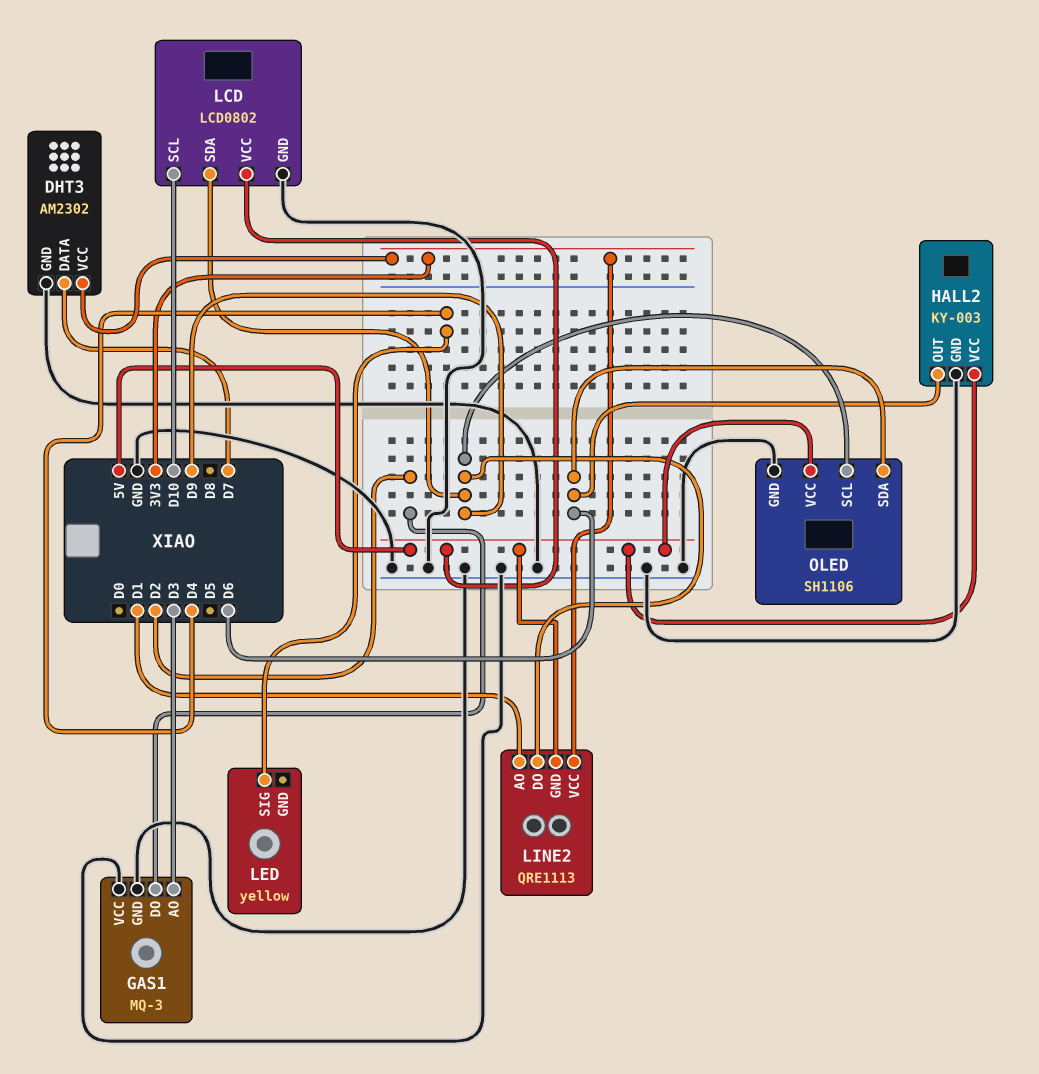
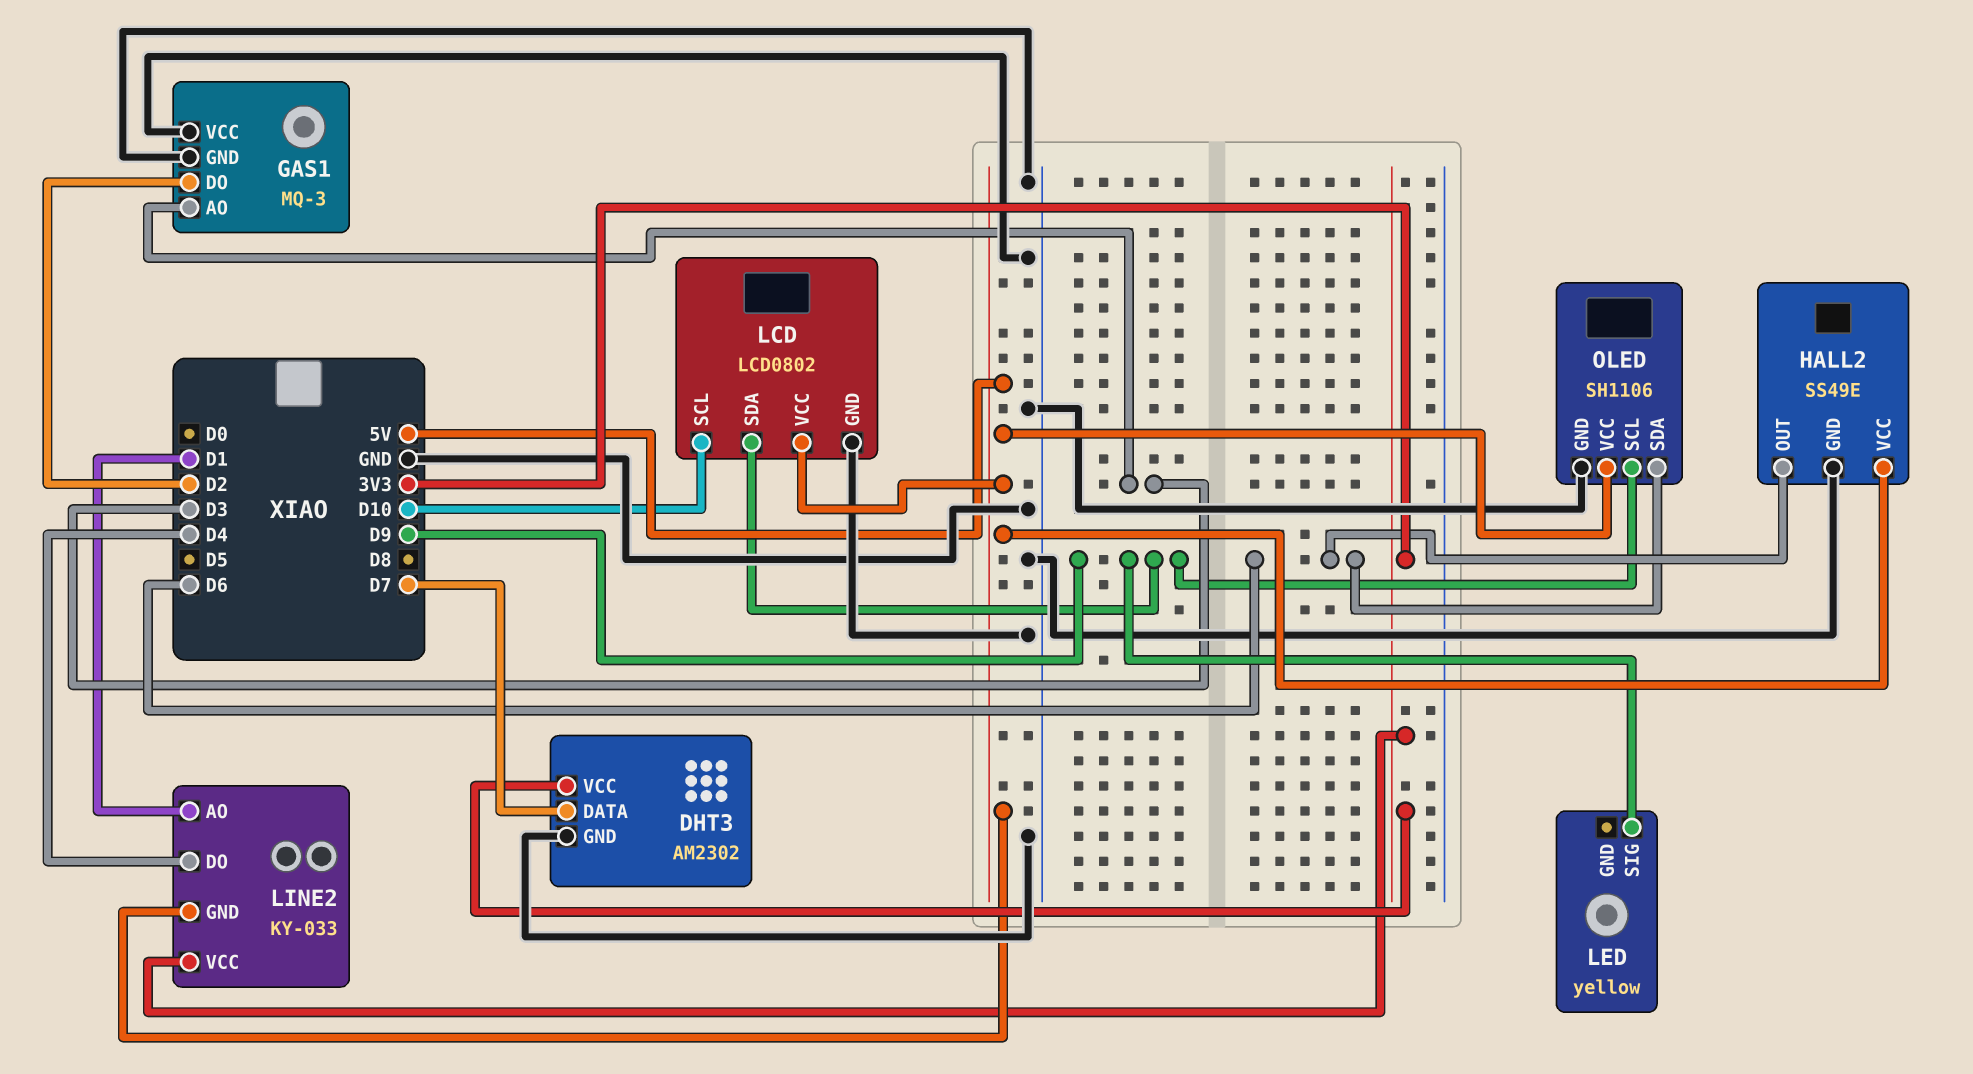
HALL2: KY-003 -> SS49E
LED pin SIG: D4 -> D9
LINE2: QRE1113 -> KY-033
LINE2 pin DO: D9 -> D4

